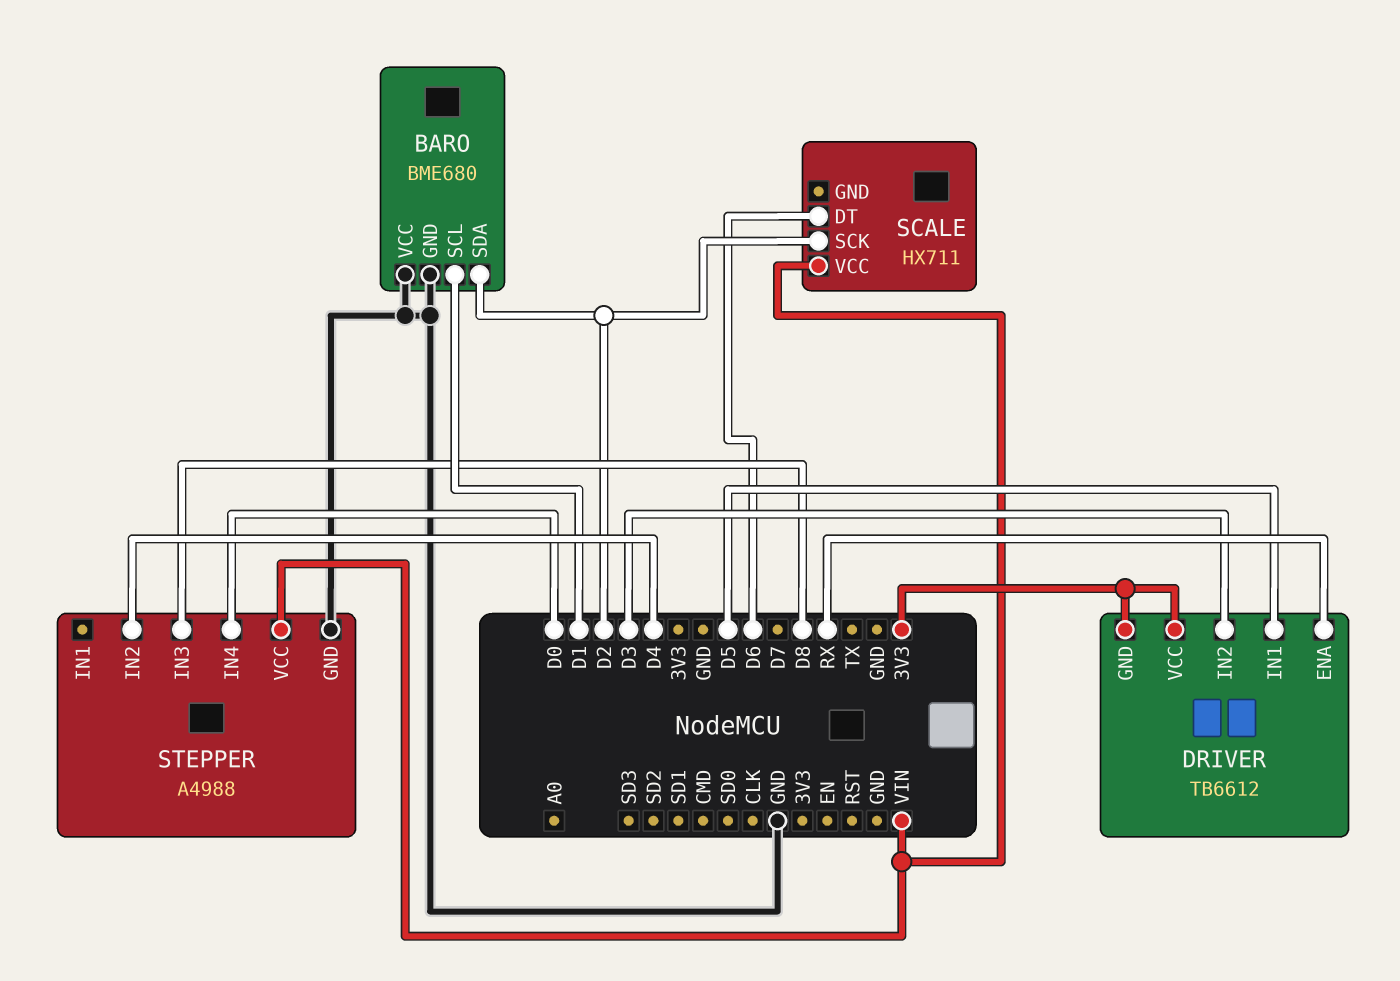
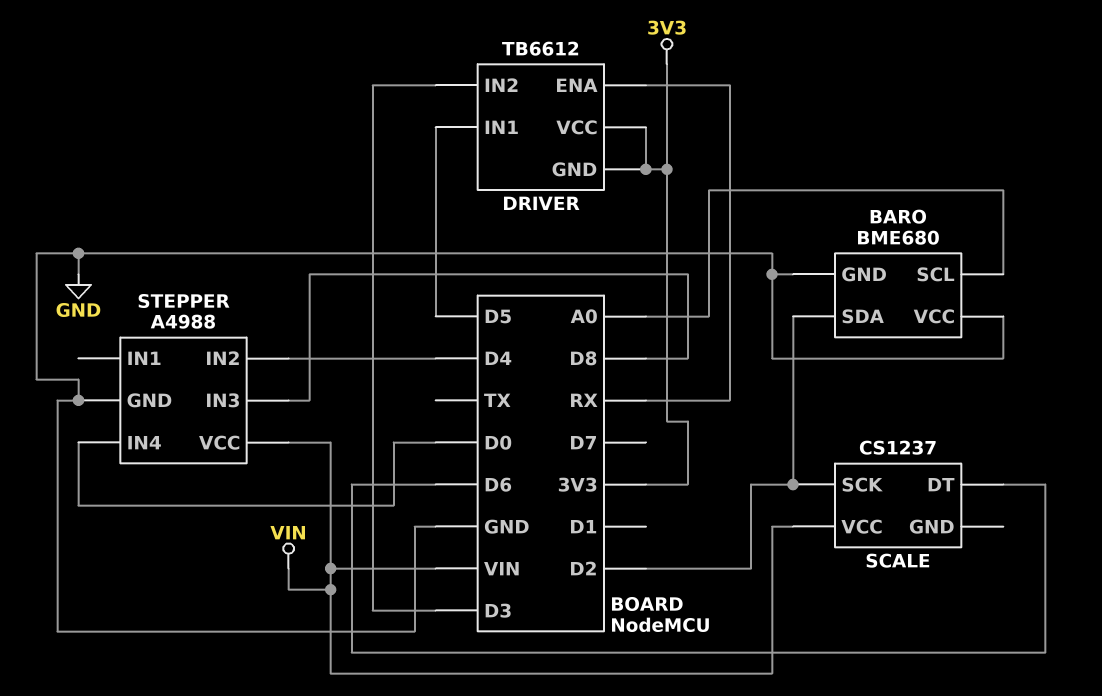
BARO pin SCL: D1 -> A0
SCALE: HX711 -> CS1237

